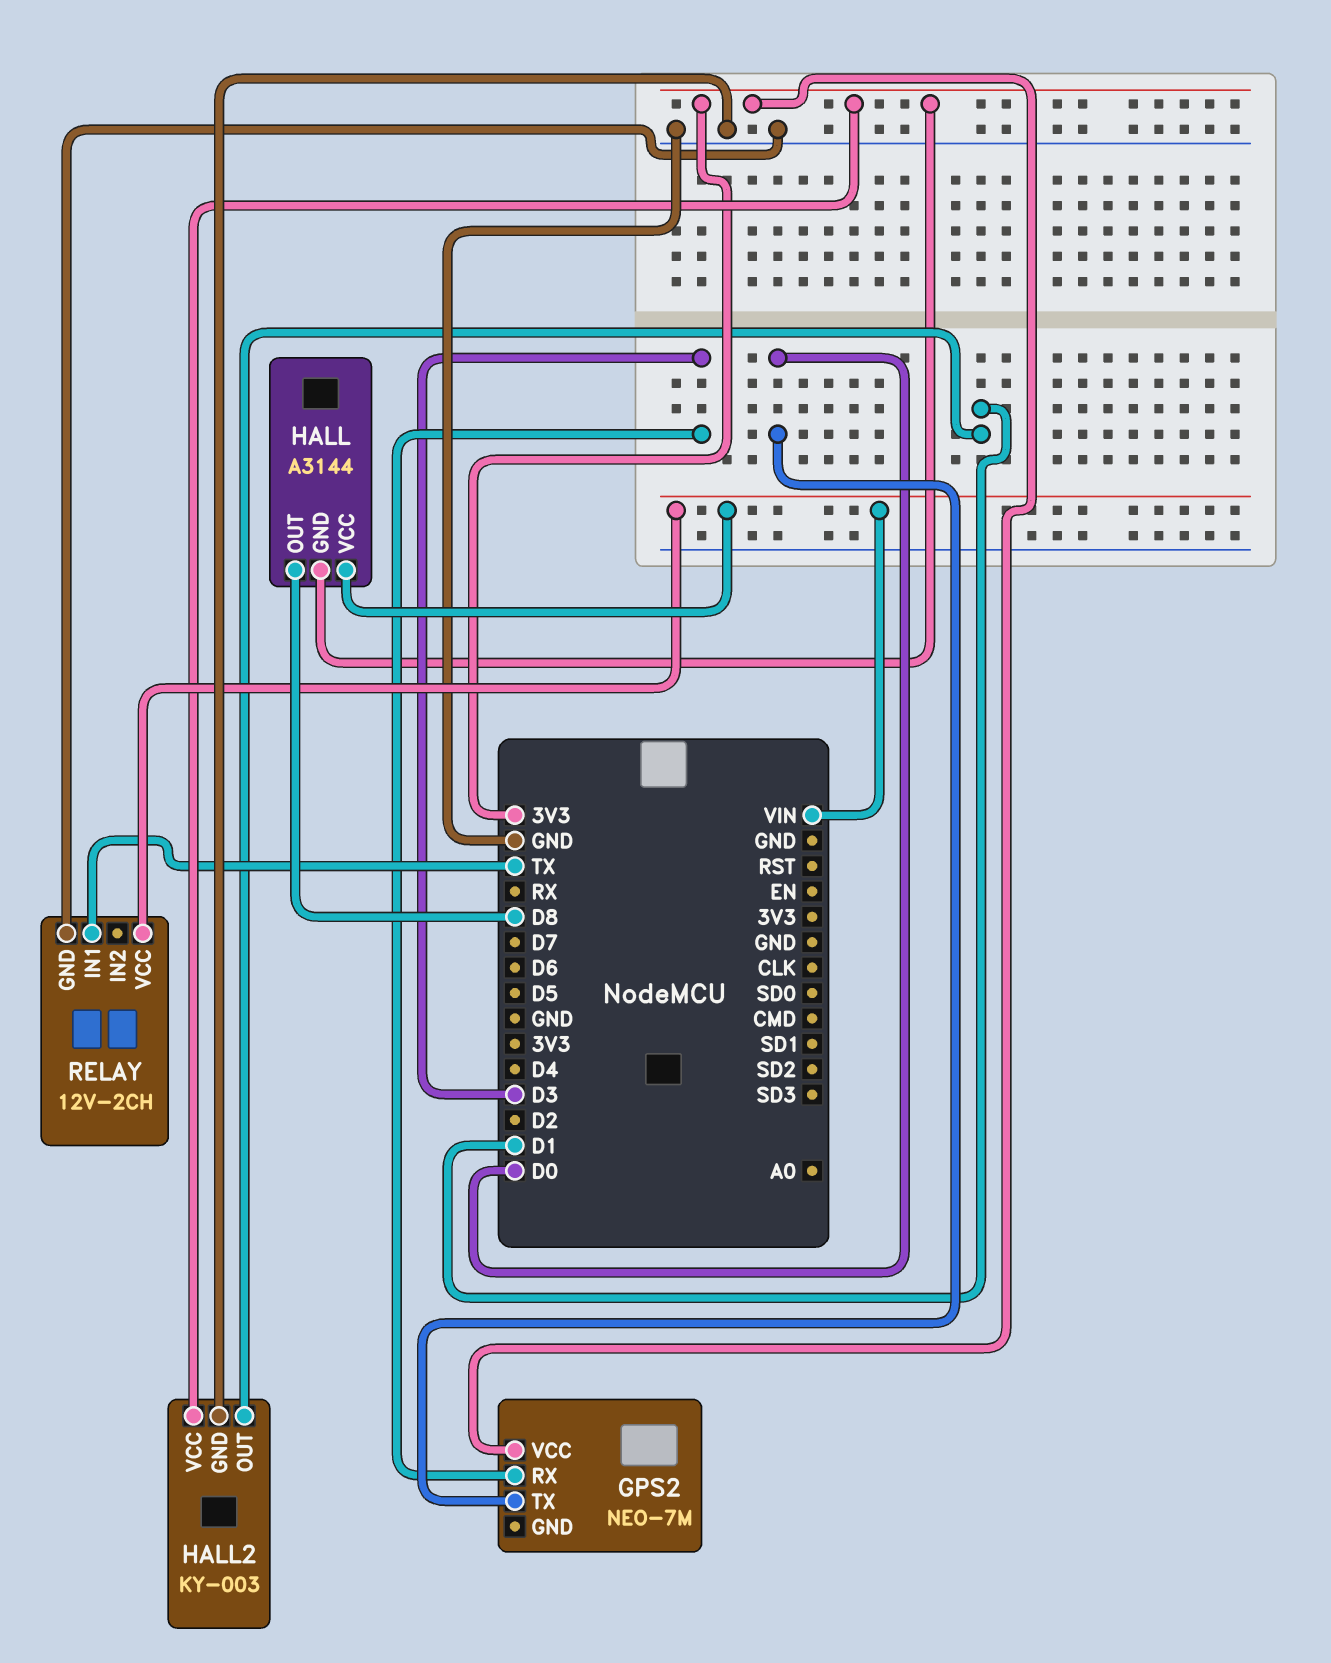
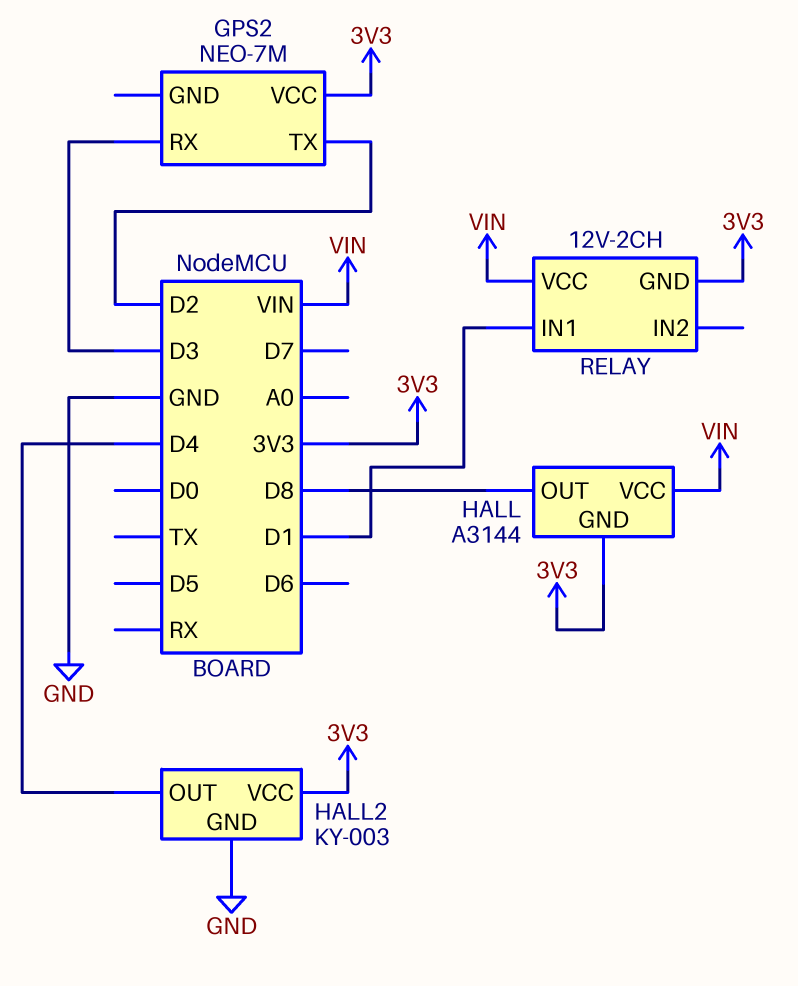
GPS2 pin TX: D0 -> D2
HALL2 pin OUT: D1 -> D4
RELAY pin GND: GND -> 3V3
RELAY pin IN1: TX -> D1

